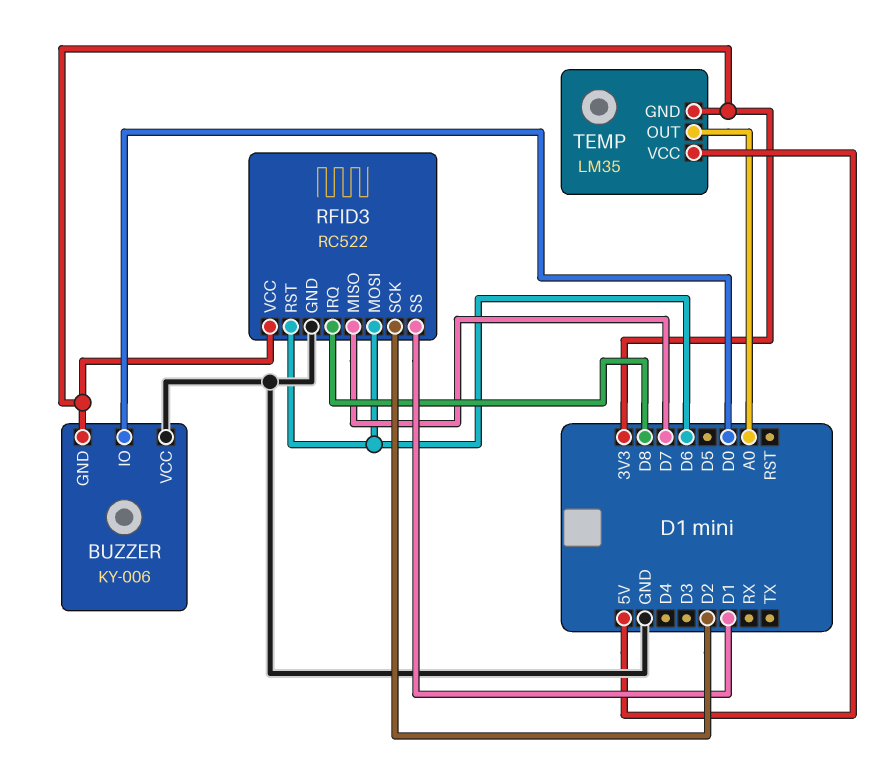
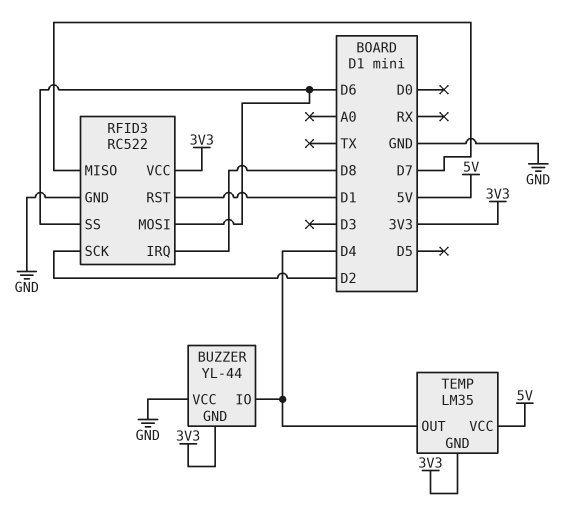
BUZZER: KY-006 -> YL-44
BUZZER pin IO: D0 -> D4
RFID3 pin RST: D6 -> D1
RFID3 pin SS: D1 -> D6
TEMP pin OUT: A0 -> D4

